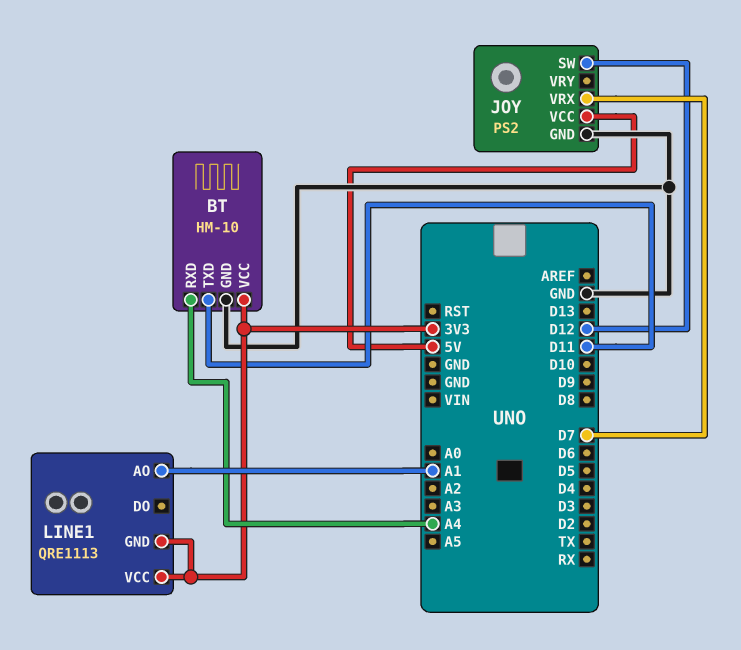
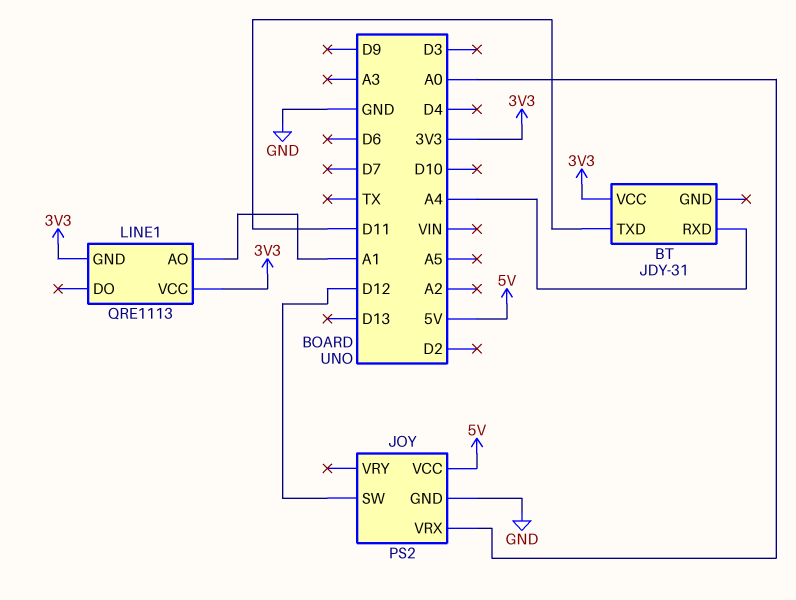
BT: HM-10 -> JDY-31
BT pin GND: GND -> none
JOY pin VRX: D7 -> A0

